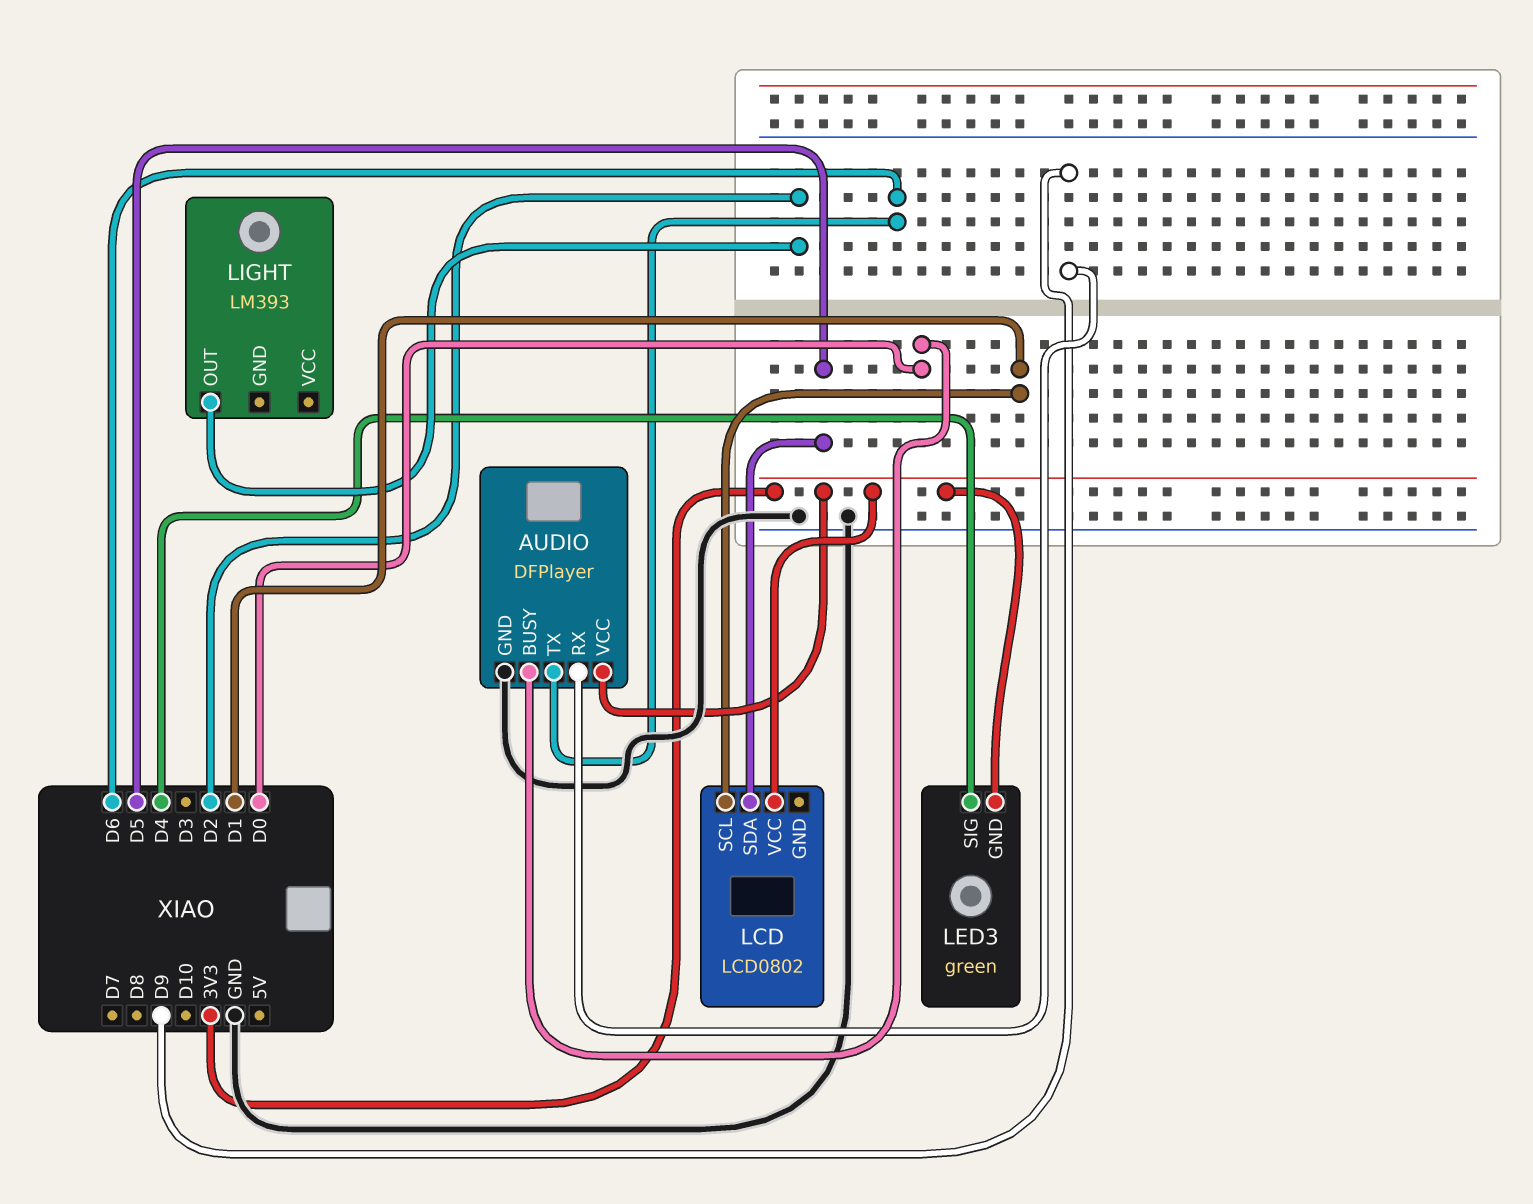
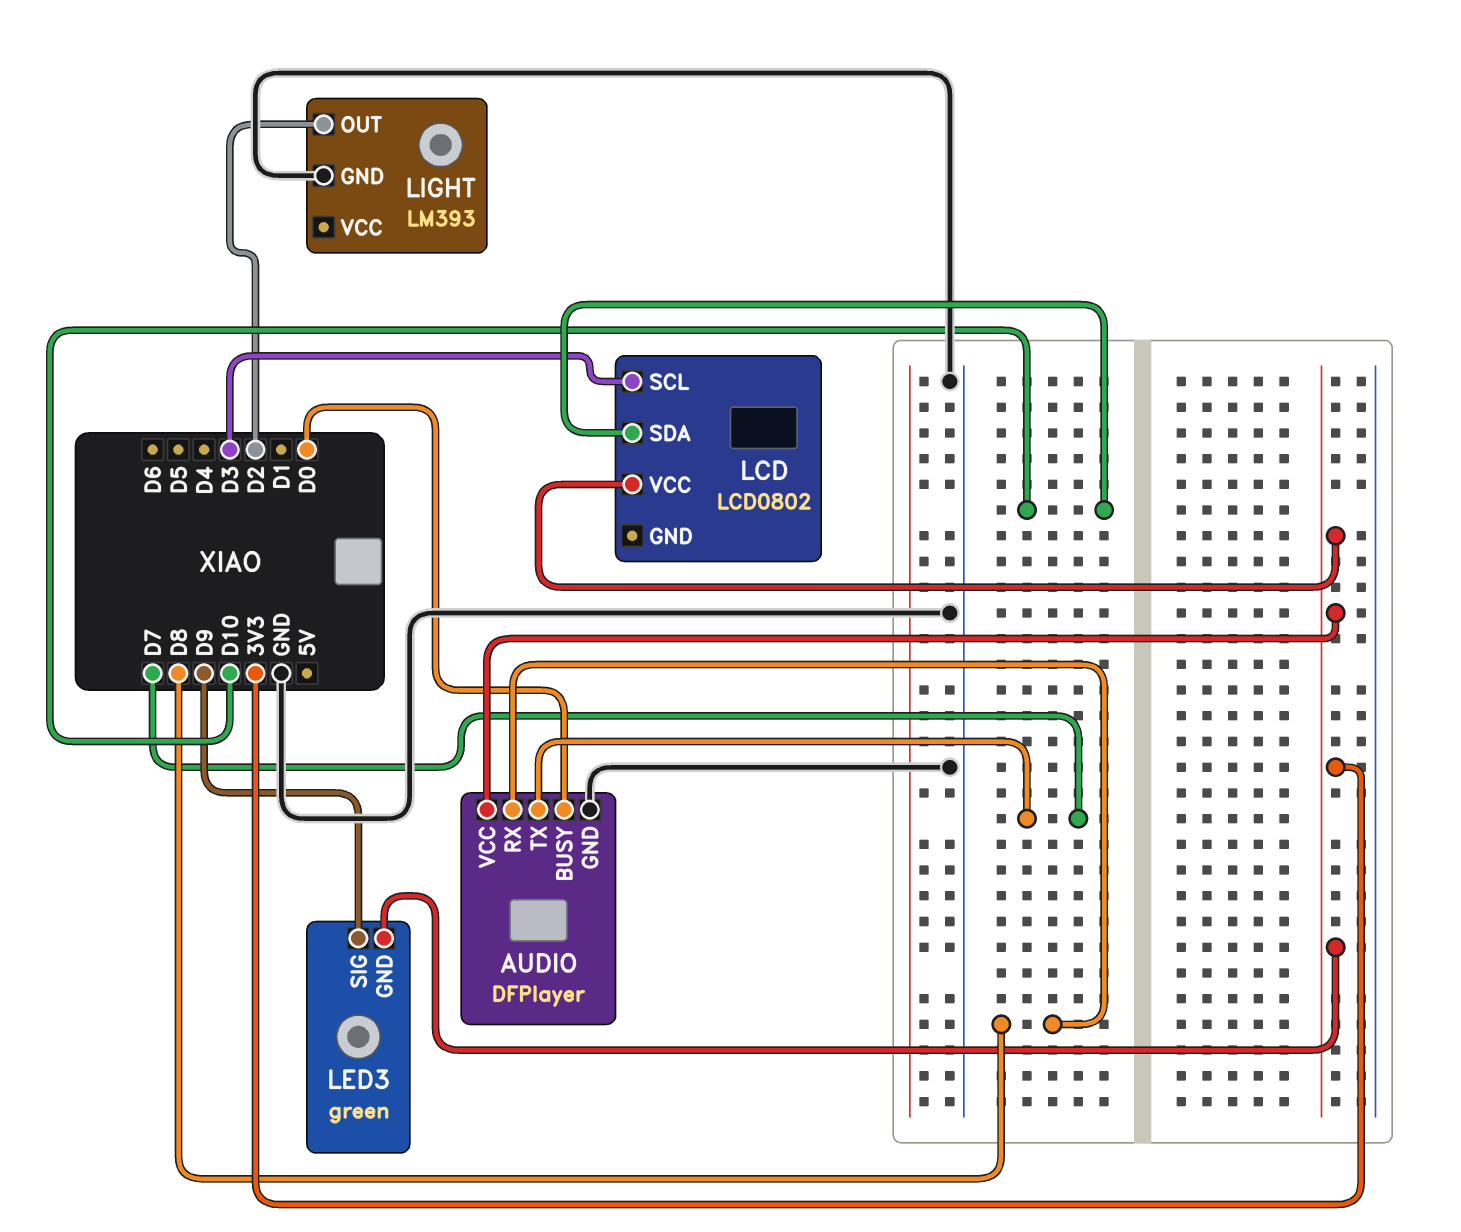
AUDIO pin RX: D9 -> D8
AUDIO pin TX: D6 -> D7
LCD pin SCL: D1 -> D3
LCD pin SDA: D5 -> D10
LED3 pin SIG: D4 -> D9
LIGHT pin GND: none -> GND

